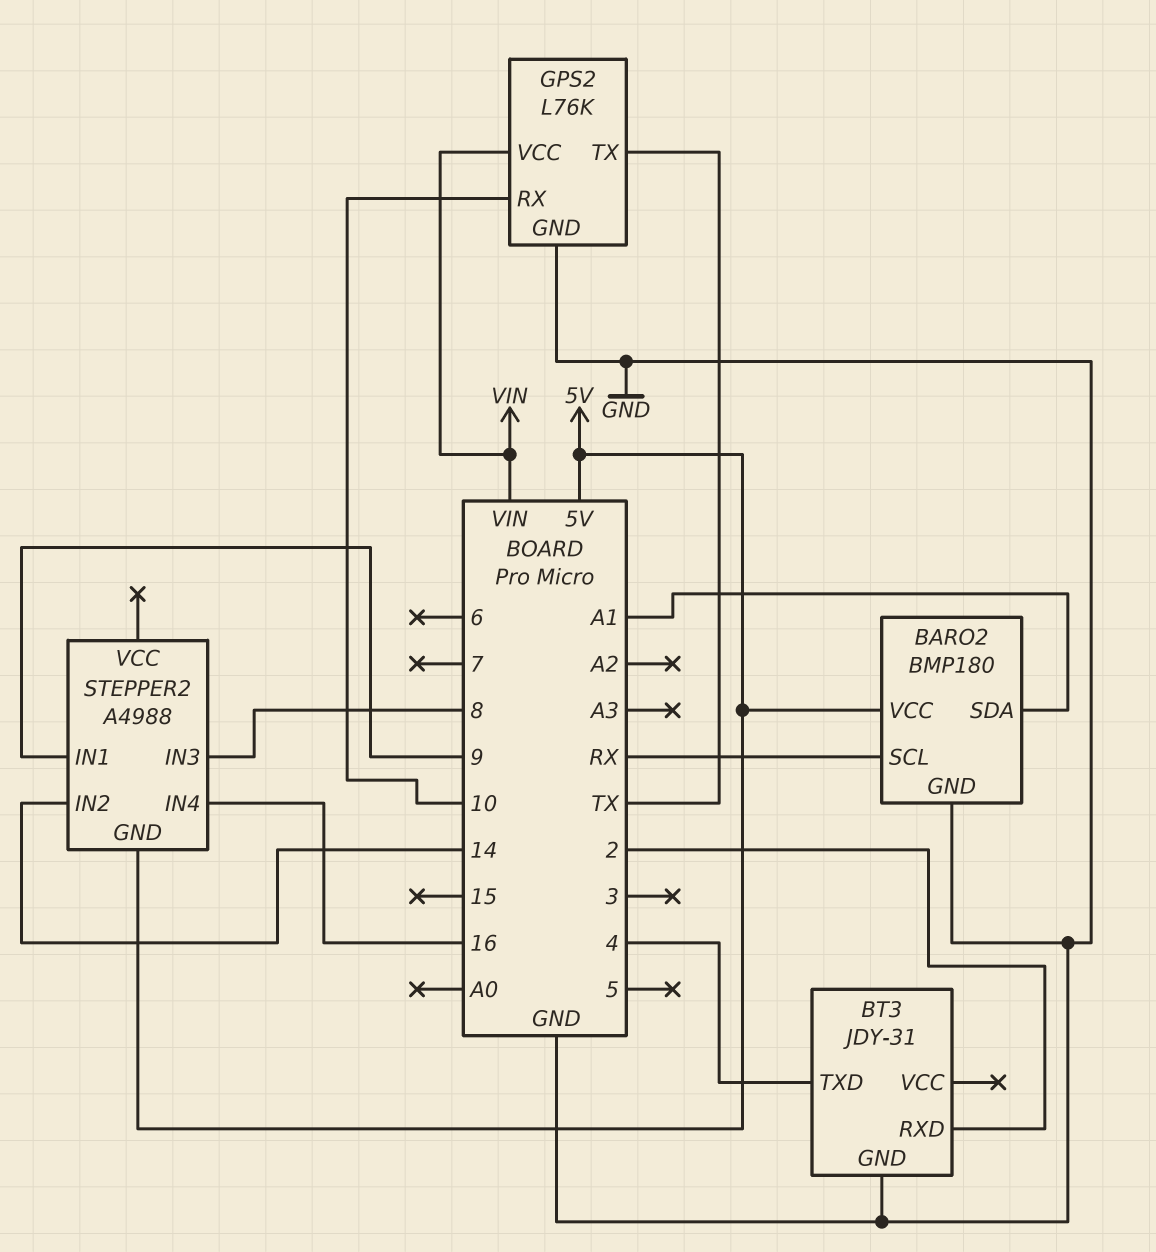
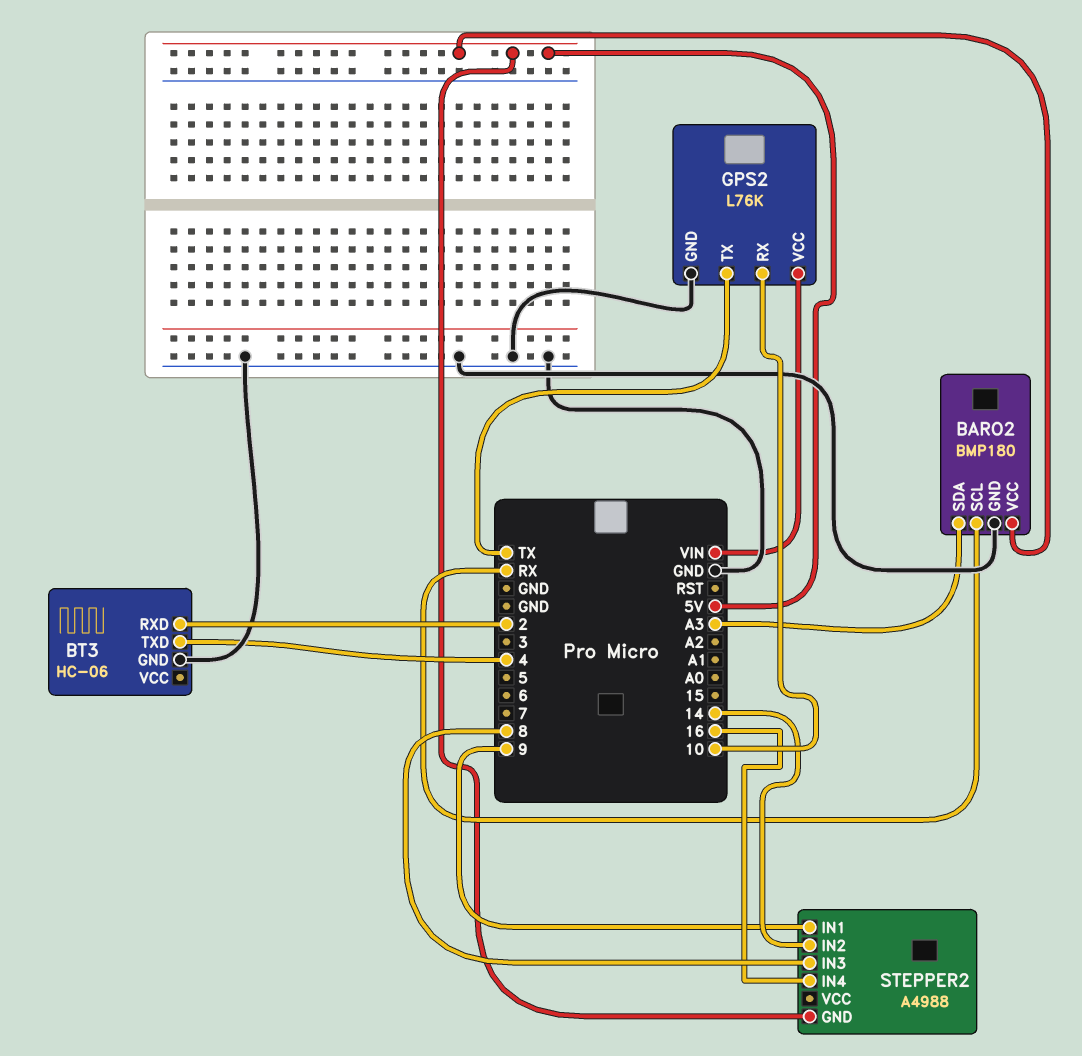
BARO2 pin SDA: A1 -> A3
BT3: JDY-31 -> HC-06

